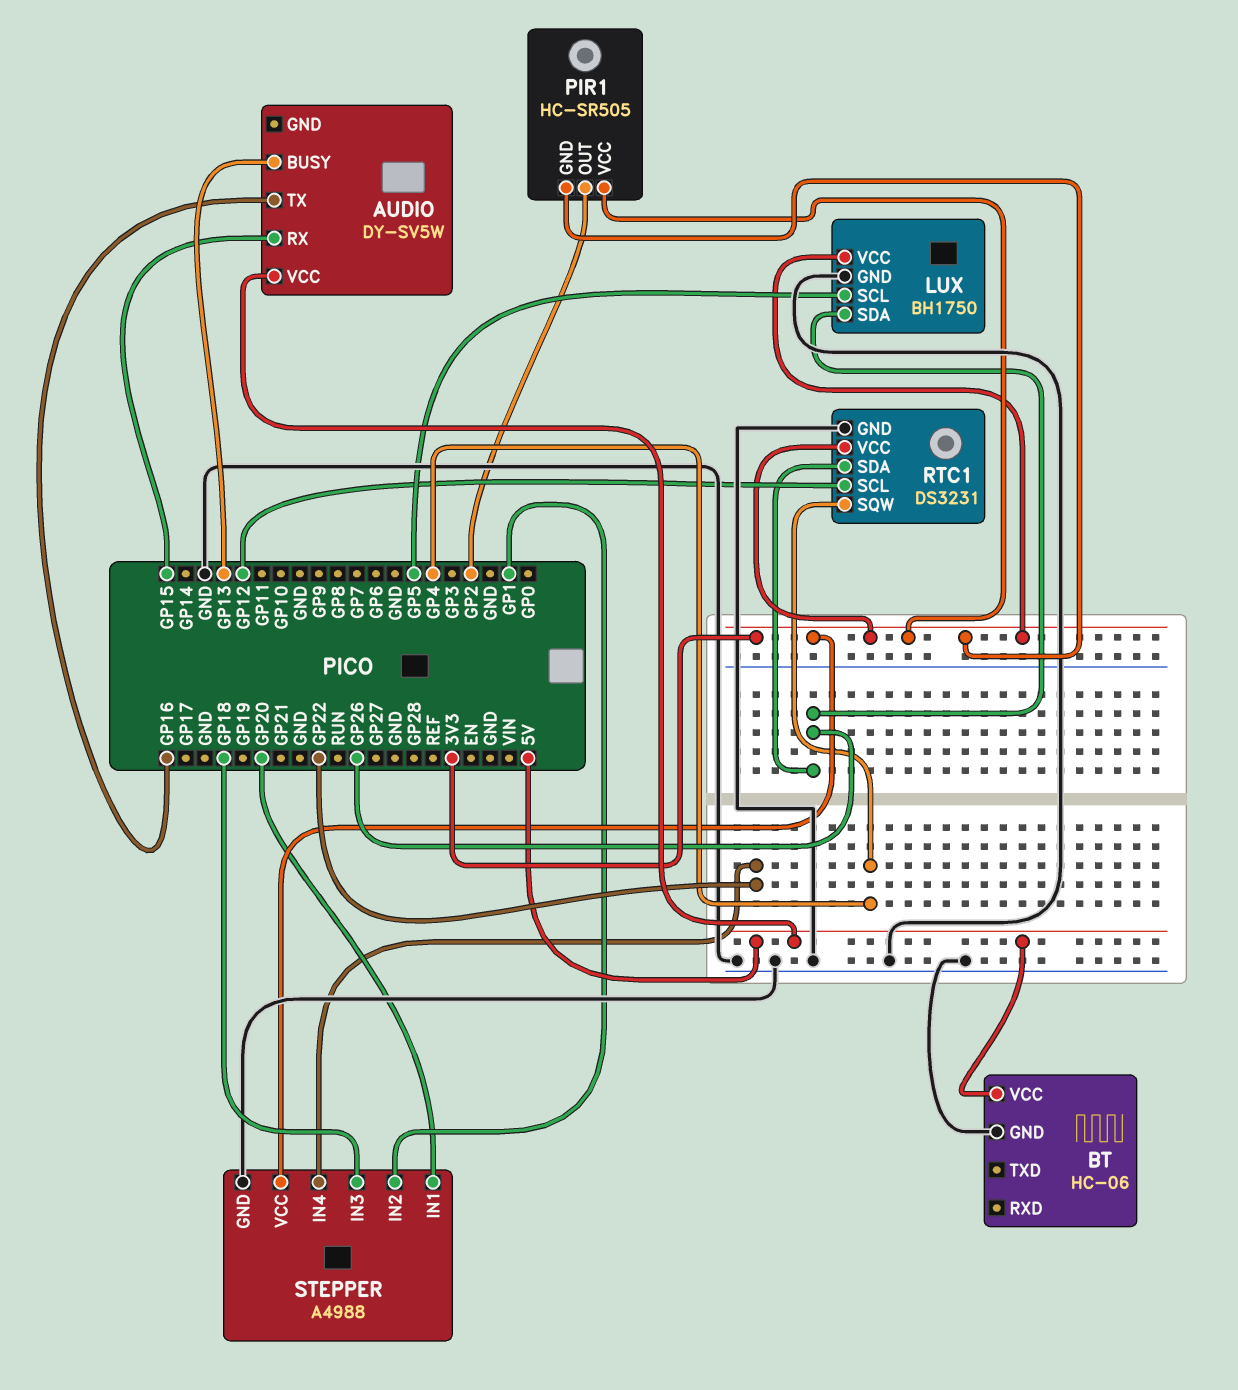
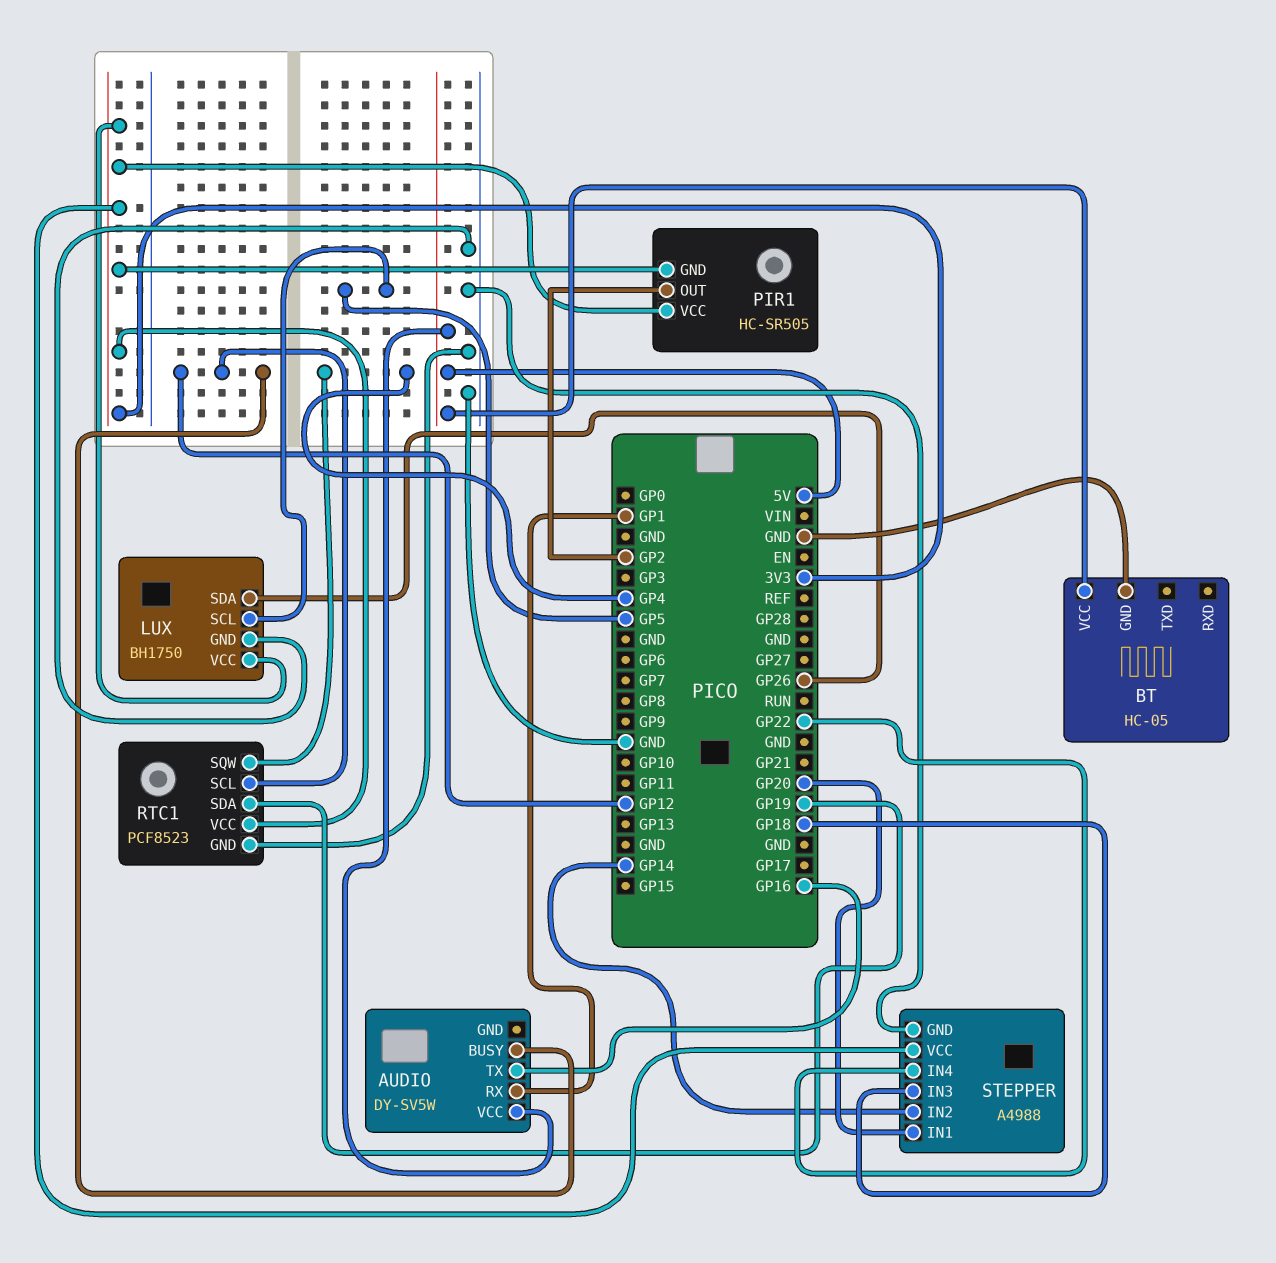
AUDIO pin BUSY: GP13 -> GP12
AUDIO pin RX: GP15 -> GP1
BT: HC-06 -> HC-05
RTC1: DS3231 -> PCF8523
RTC1 pin SDA: GP26 -> GP19
STEPPER pin IN2: GP1 -> GP14

